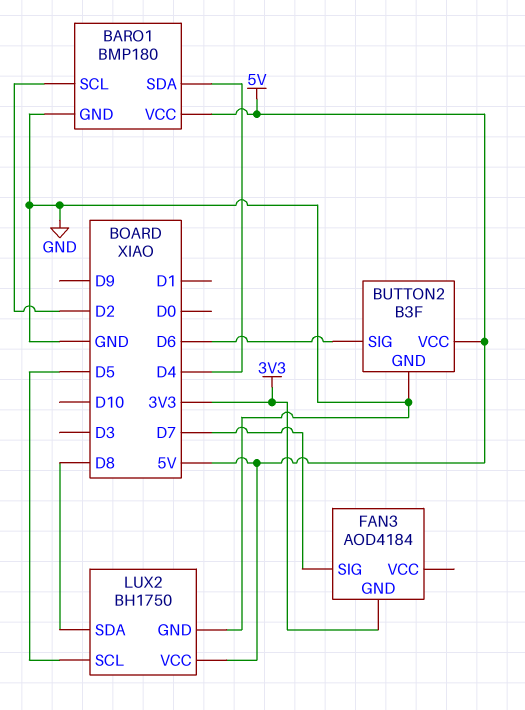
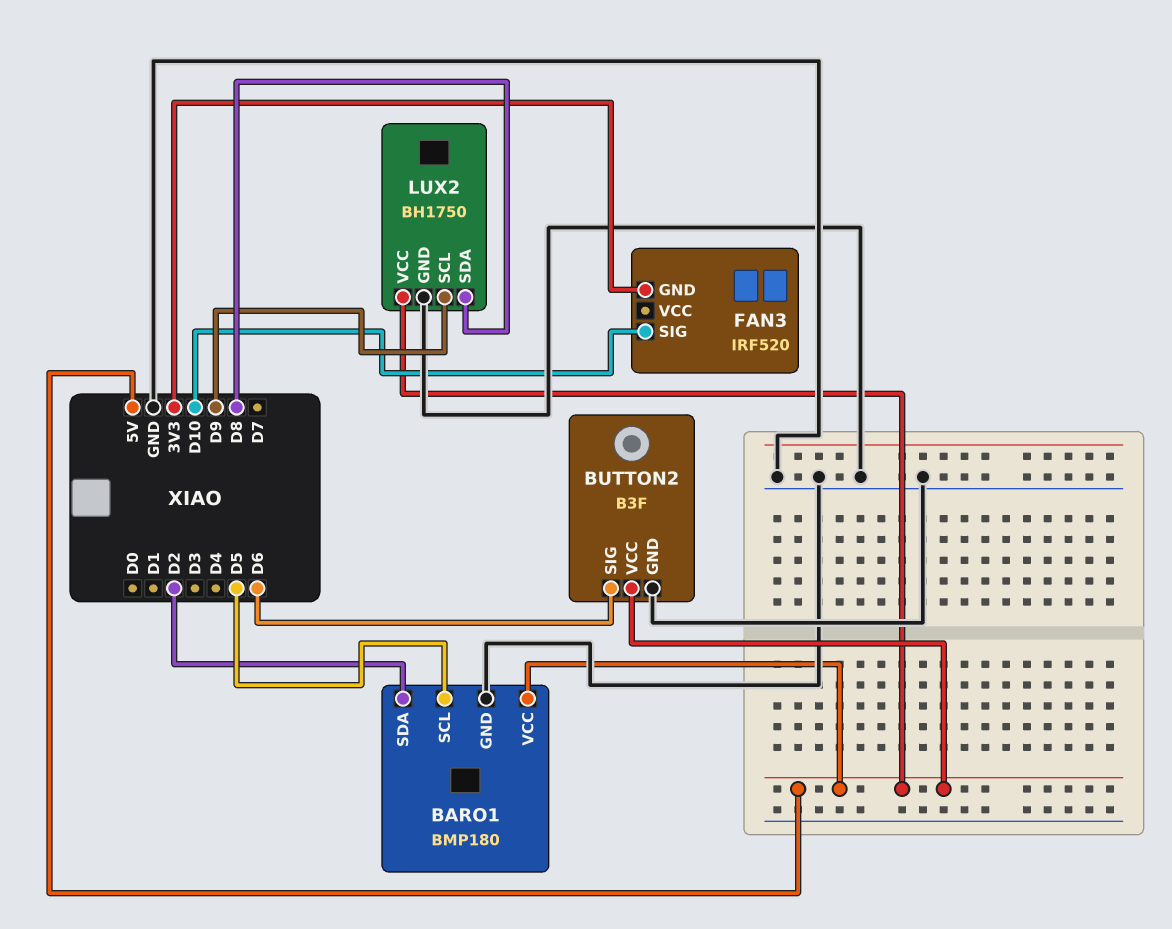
BARO1 pin SCL: D2 -> D5
BARO1 pin SDA: D4 -> D2
FAN3: AOD4184 -> IRF520
FAN3 pin SIG: D7 -> D10
LUX2 pin SCL: D5 -> D9

